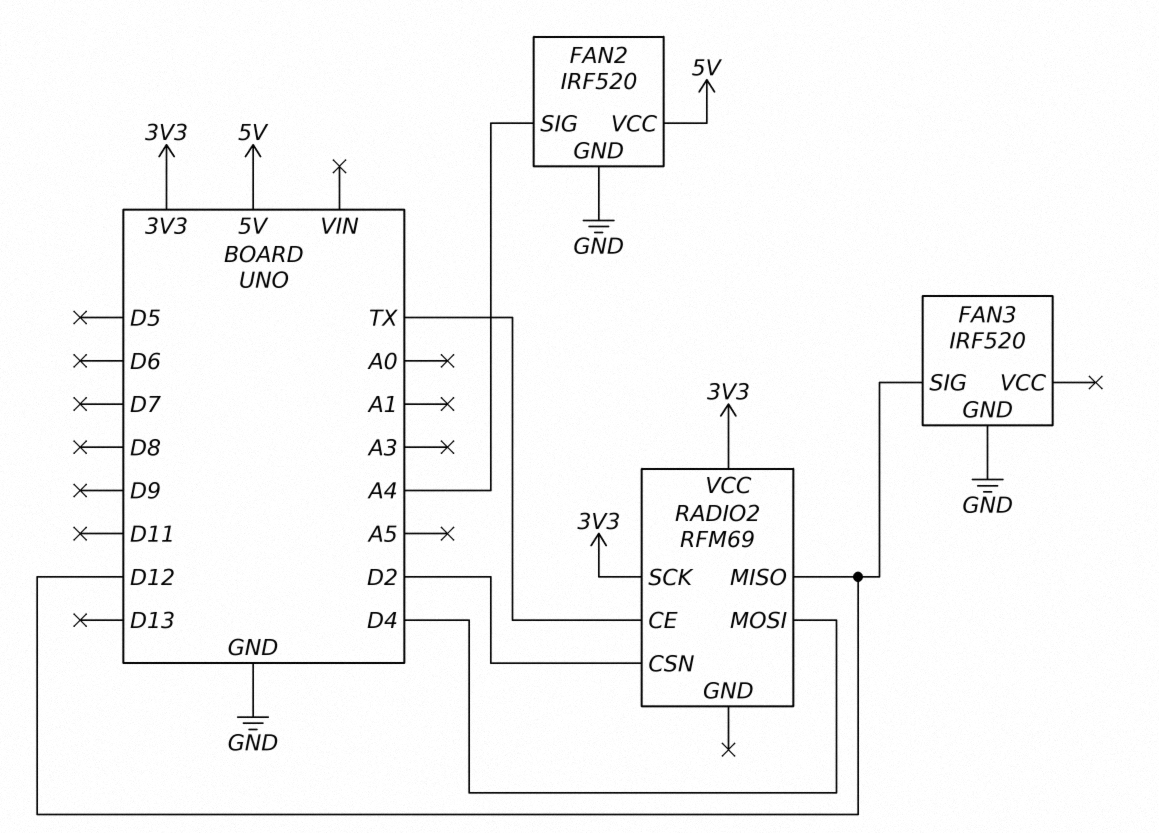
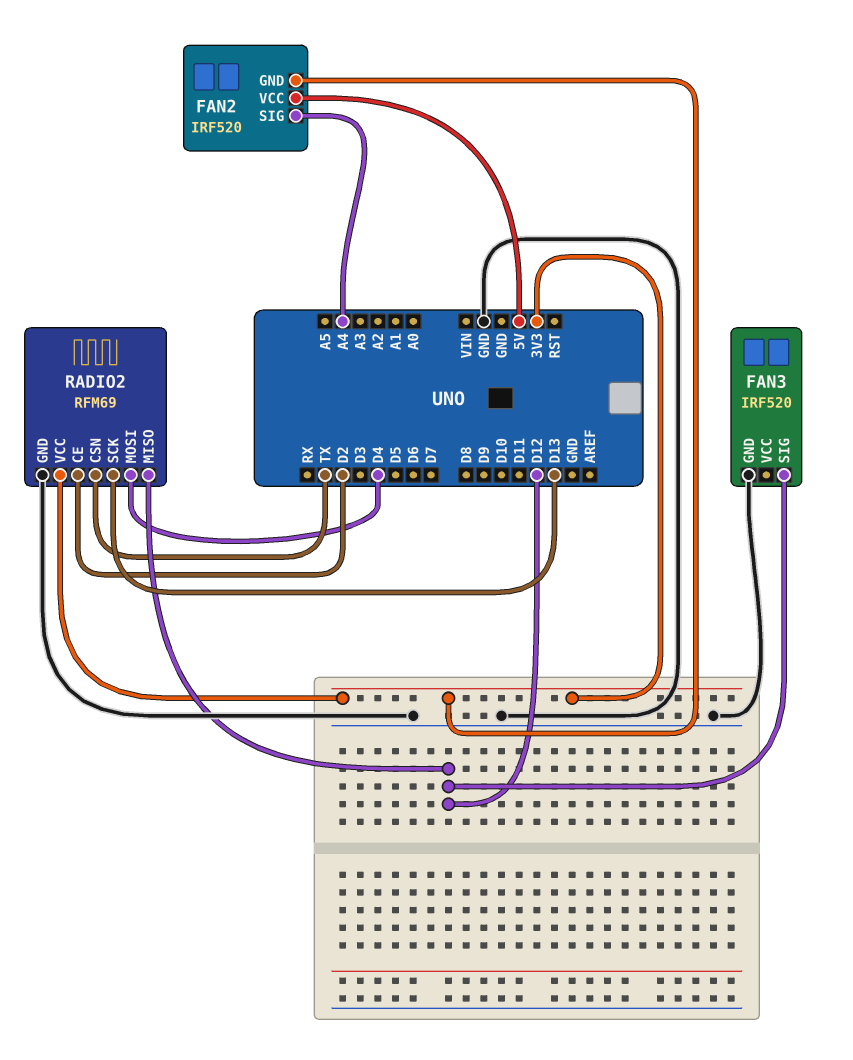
FAN2 pin GND: GND -> 3V3
RADIO2 pin CE: TX -> D2
RADIO2 pin CSN: D2 -> TX
RADIO2 pin GND: none -> GND
RADIO2 pin SCK: 3V3 -> D13

